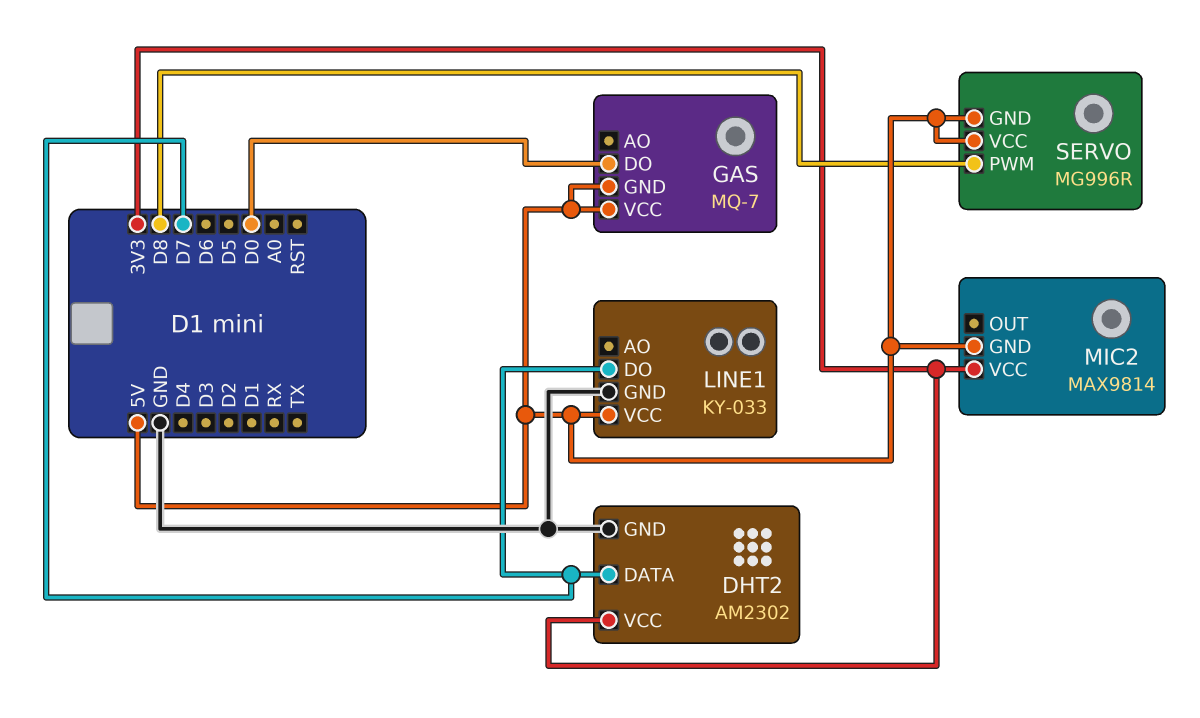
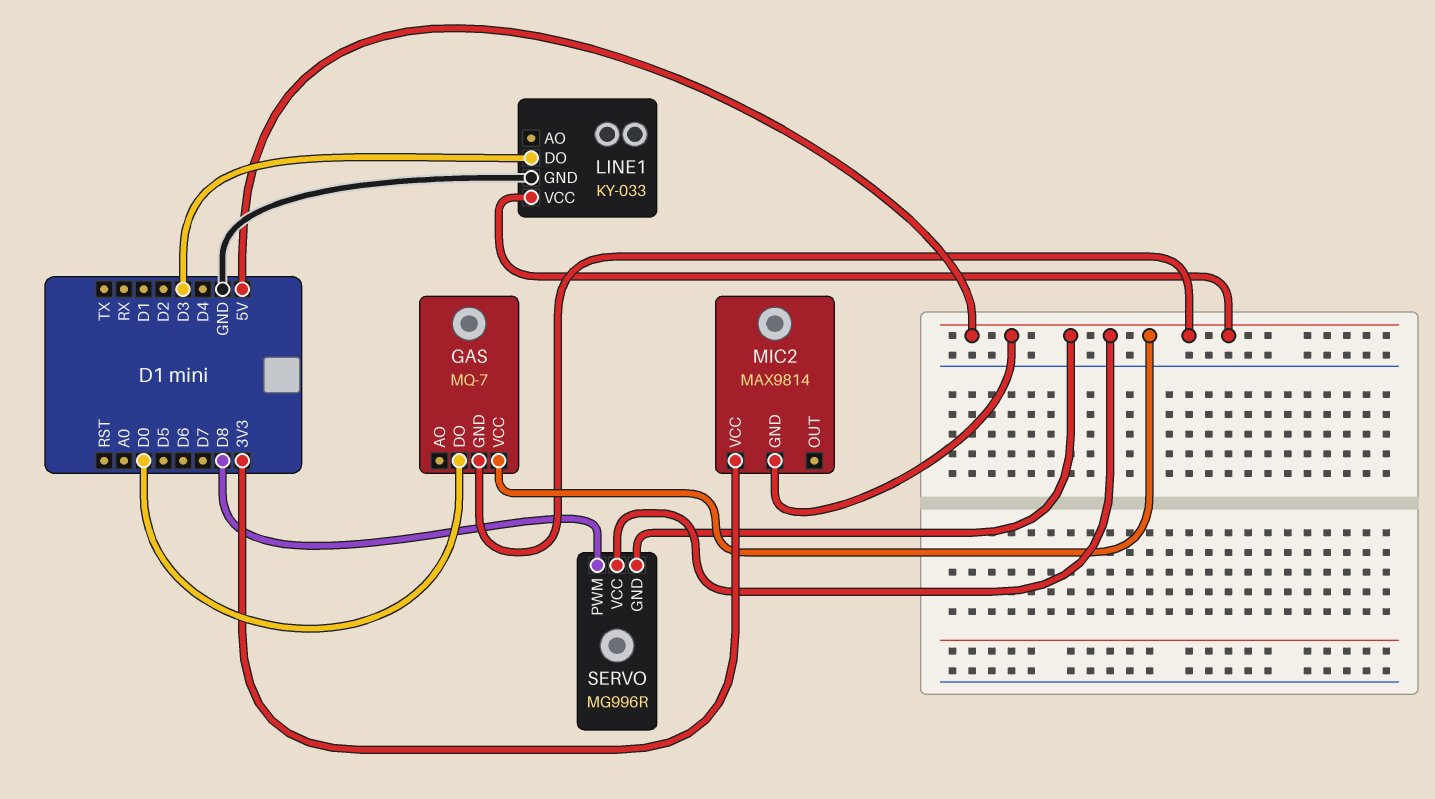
DHT2: AM2302 -> none
DHT2 pin DATA: D7 -> none
DHT2 pin GND: GND -> none
DHT2 pin VCC: 3V3 -> none
LINE1 pin DO: D7 -> D3

